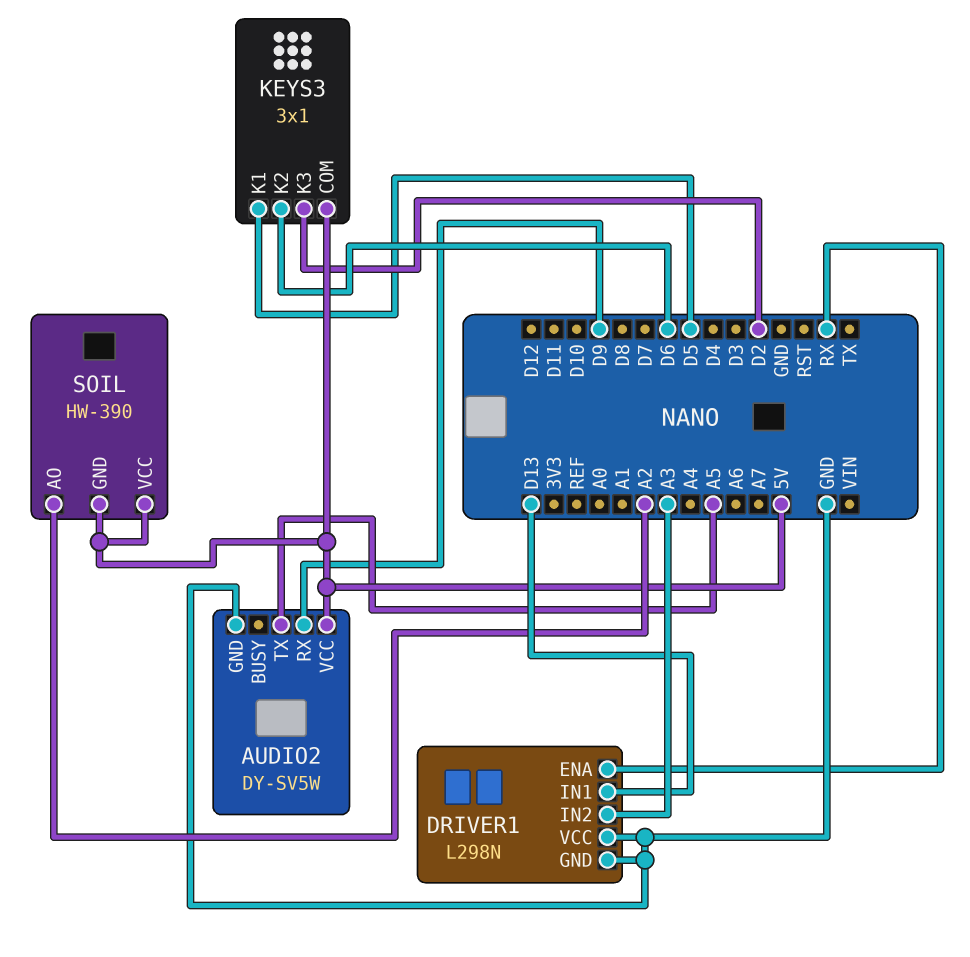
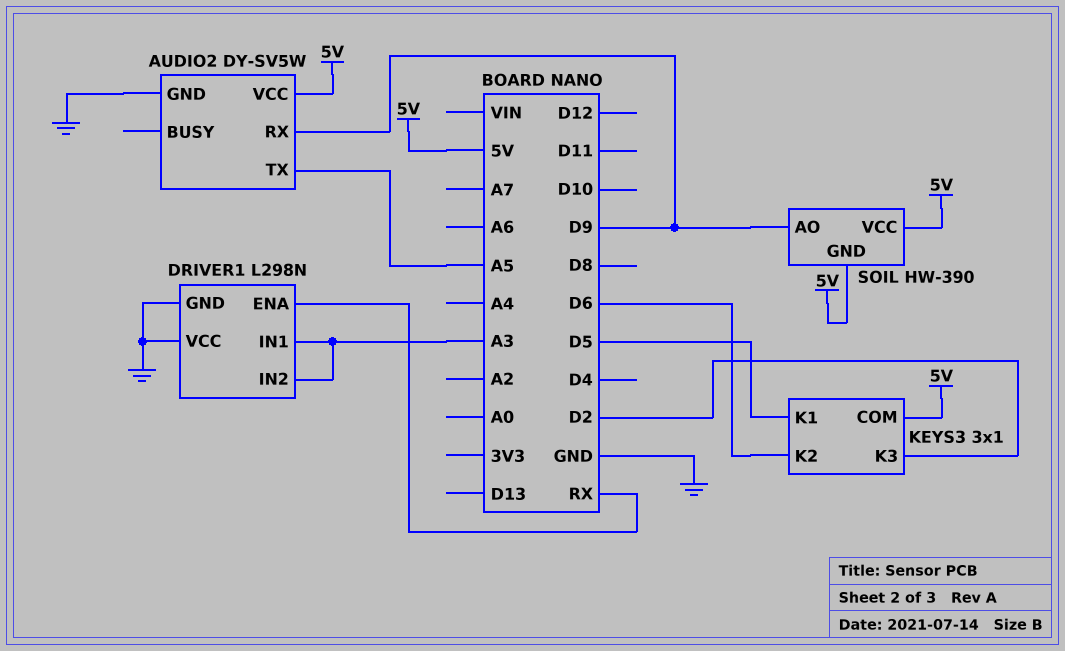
DRIVER1 pin IN1: D13 -> A3
SOIL pin AO: A2 -> D9

